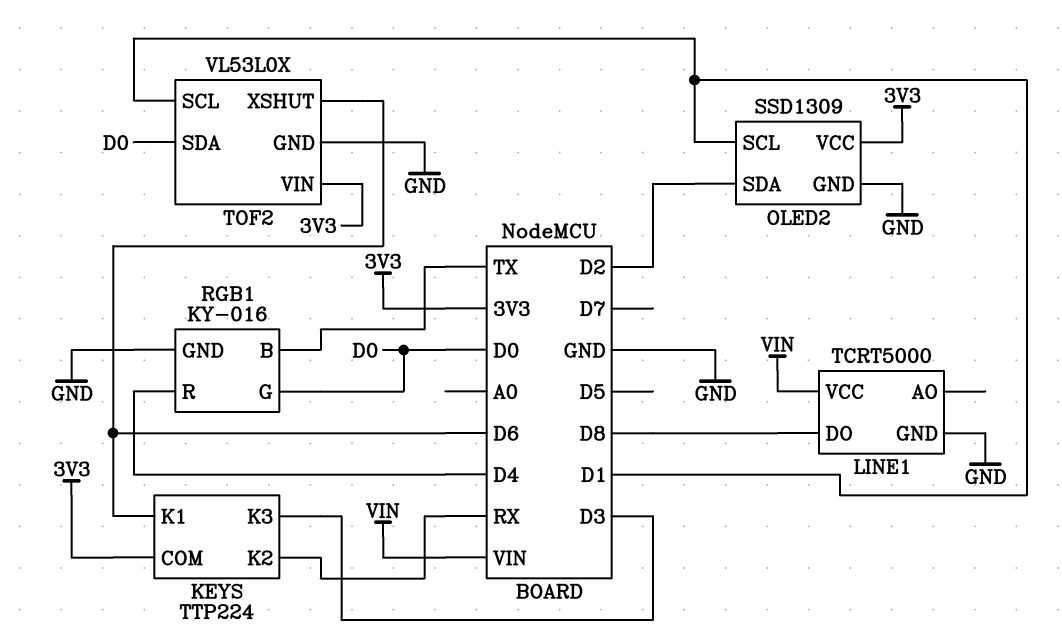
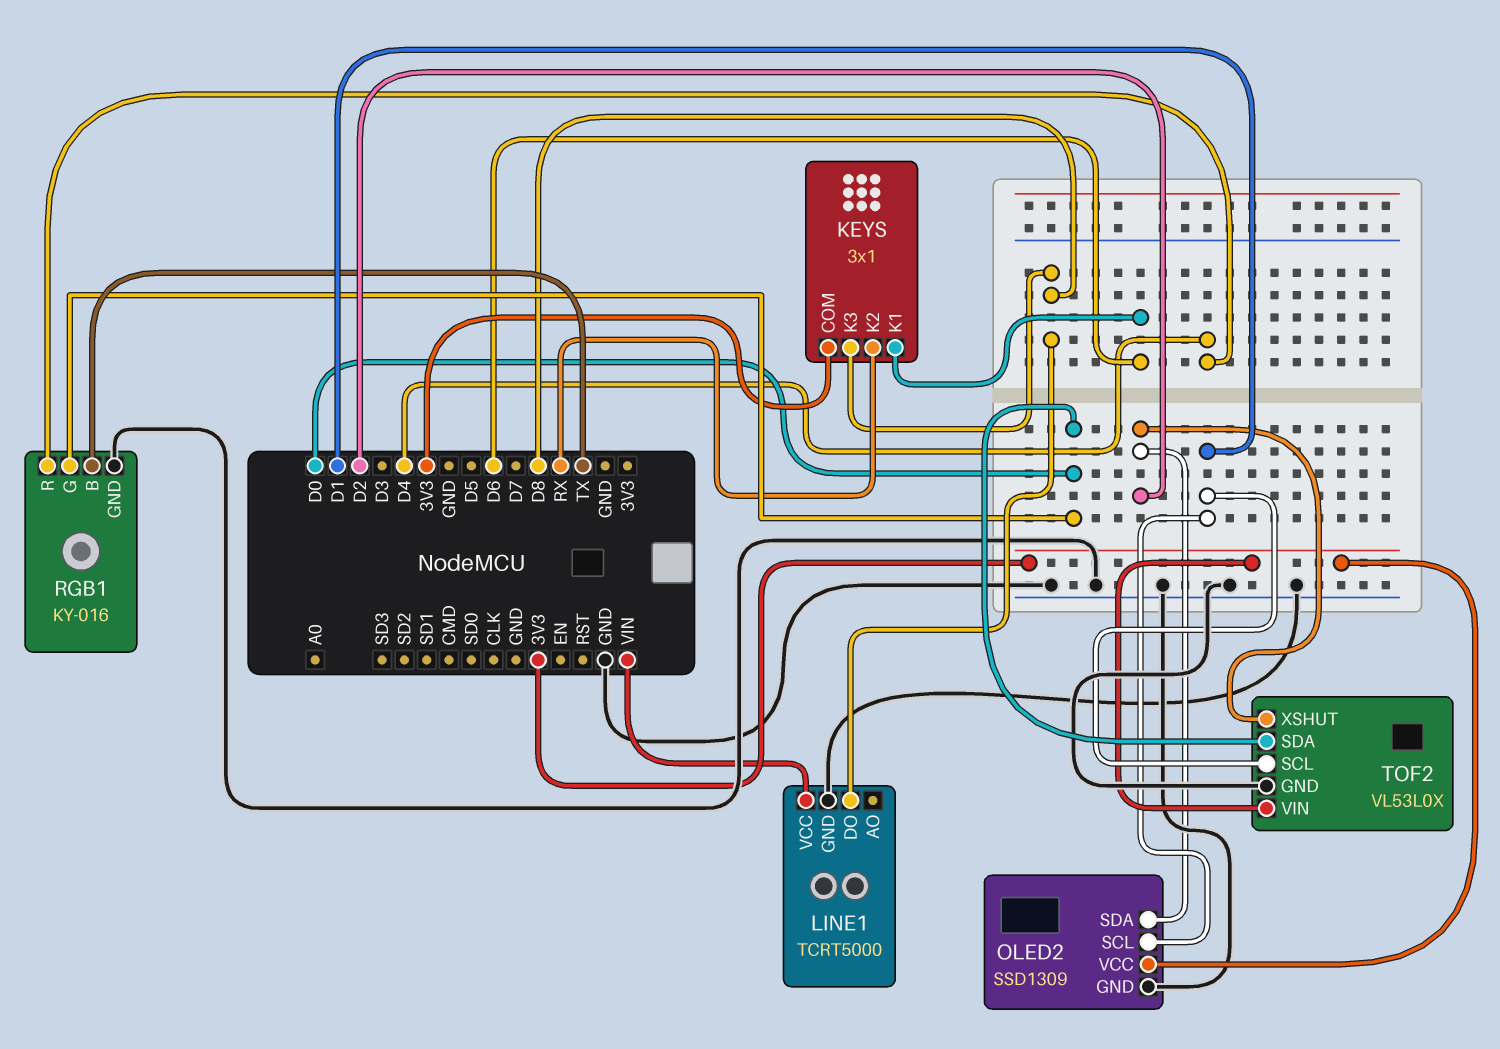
KEYS: TTP224 -> 3x1
KEYS pin K3: D3 -> D8
TOF2 pin XSHUT: D6 -> D2

